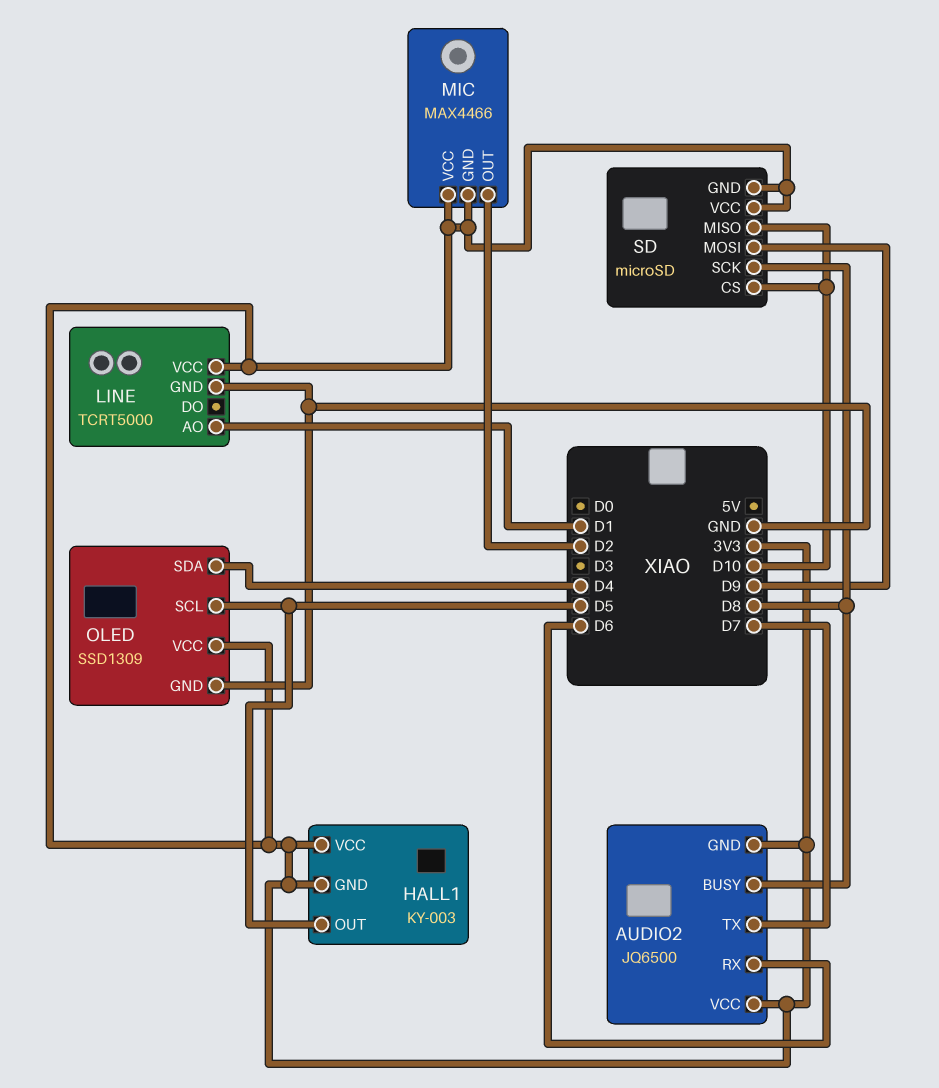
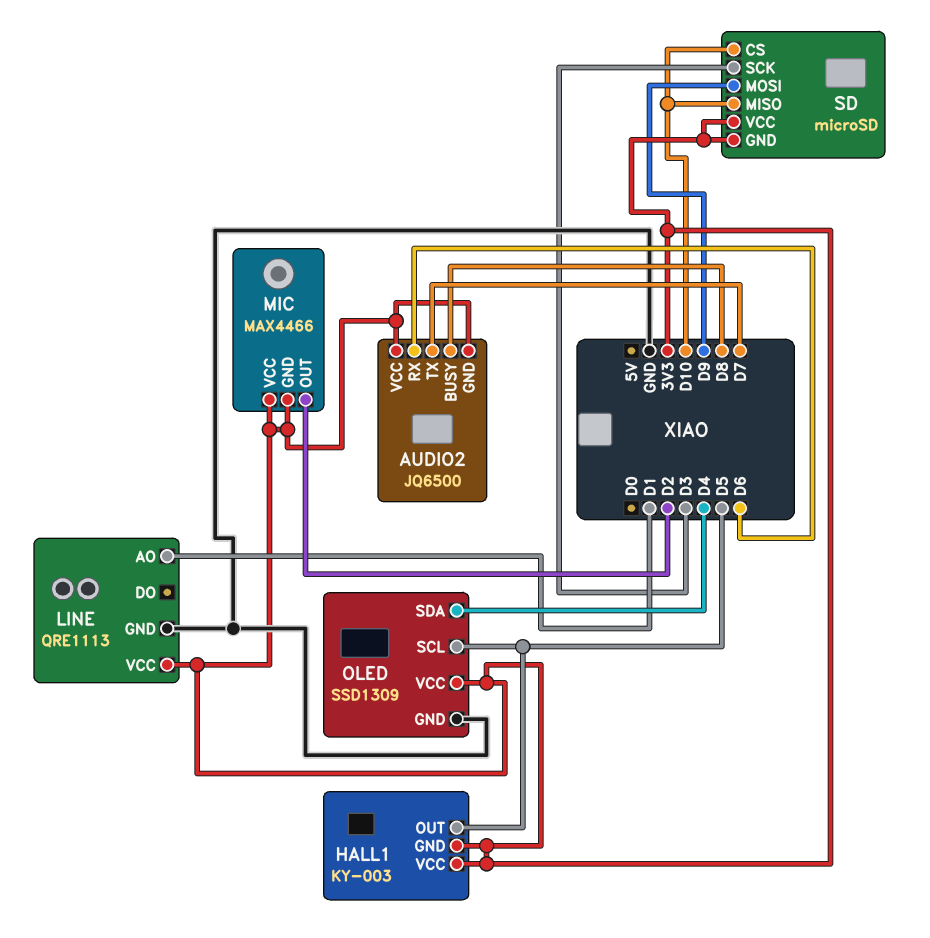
LINE: TCRT5000 -> QRE1113
SD pin SCK: D8 -> D3

